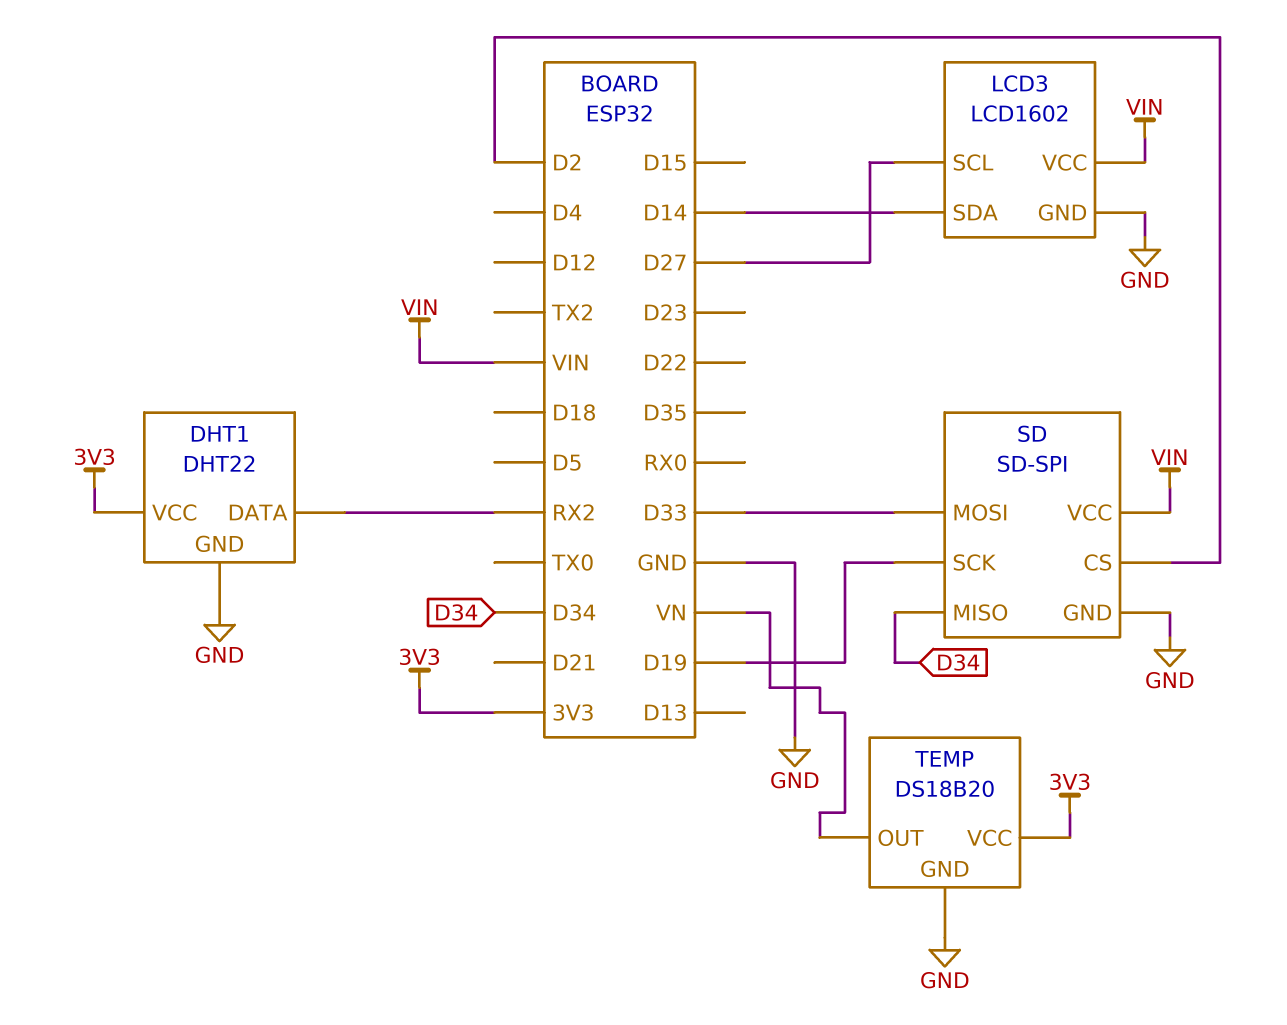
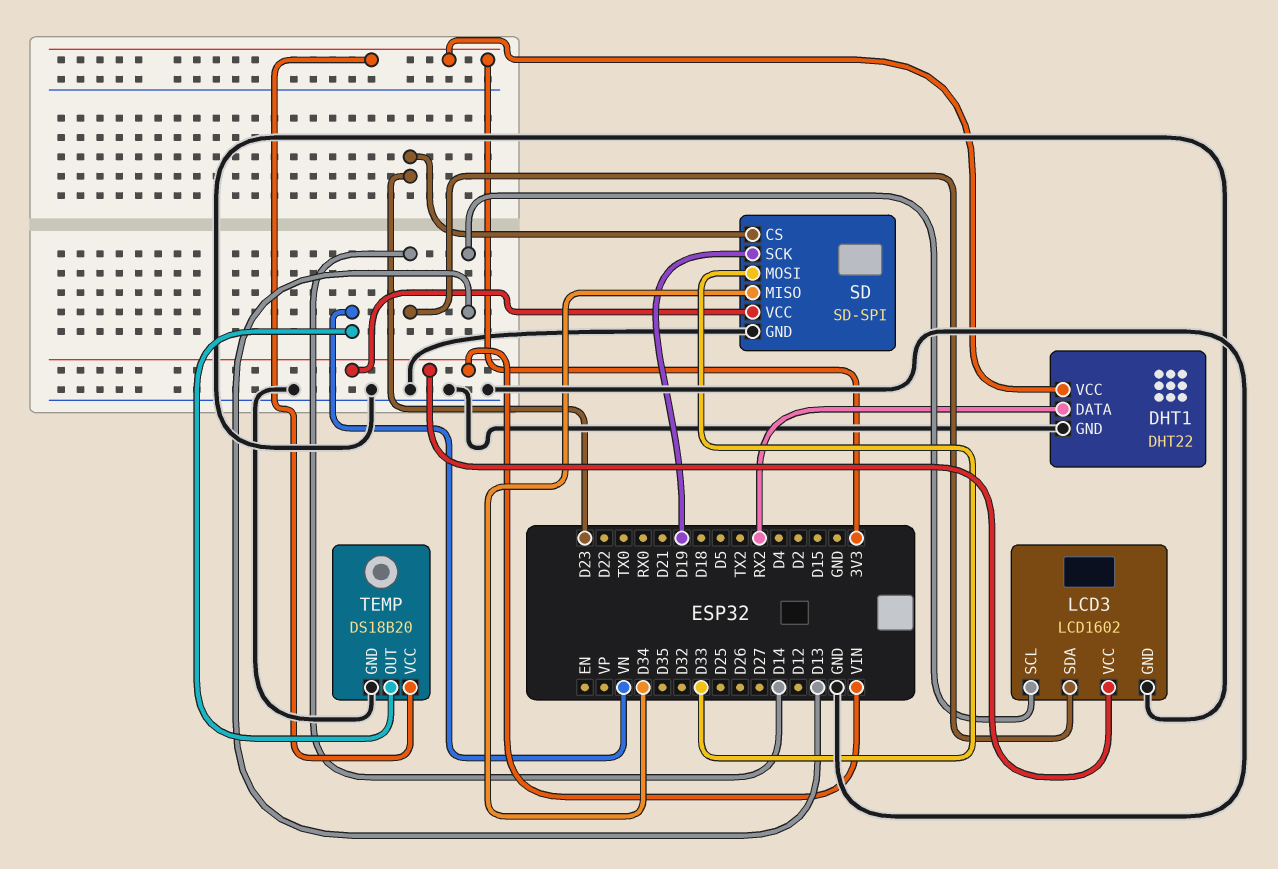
LCD3 pin SCL: D27 -> D13
SD pin CS: D2 -> D23

